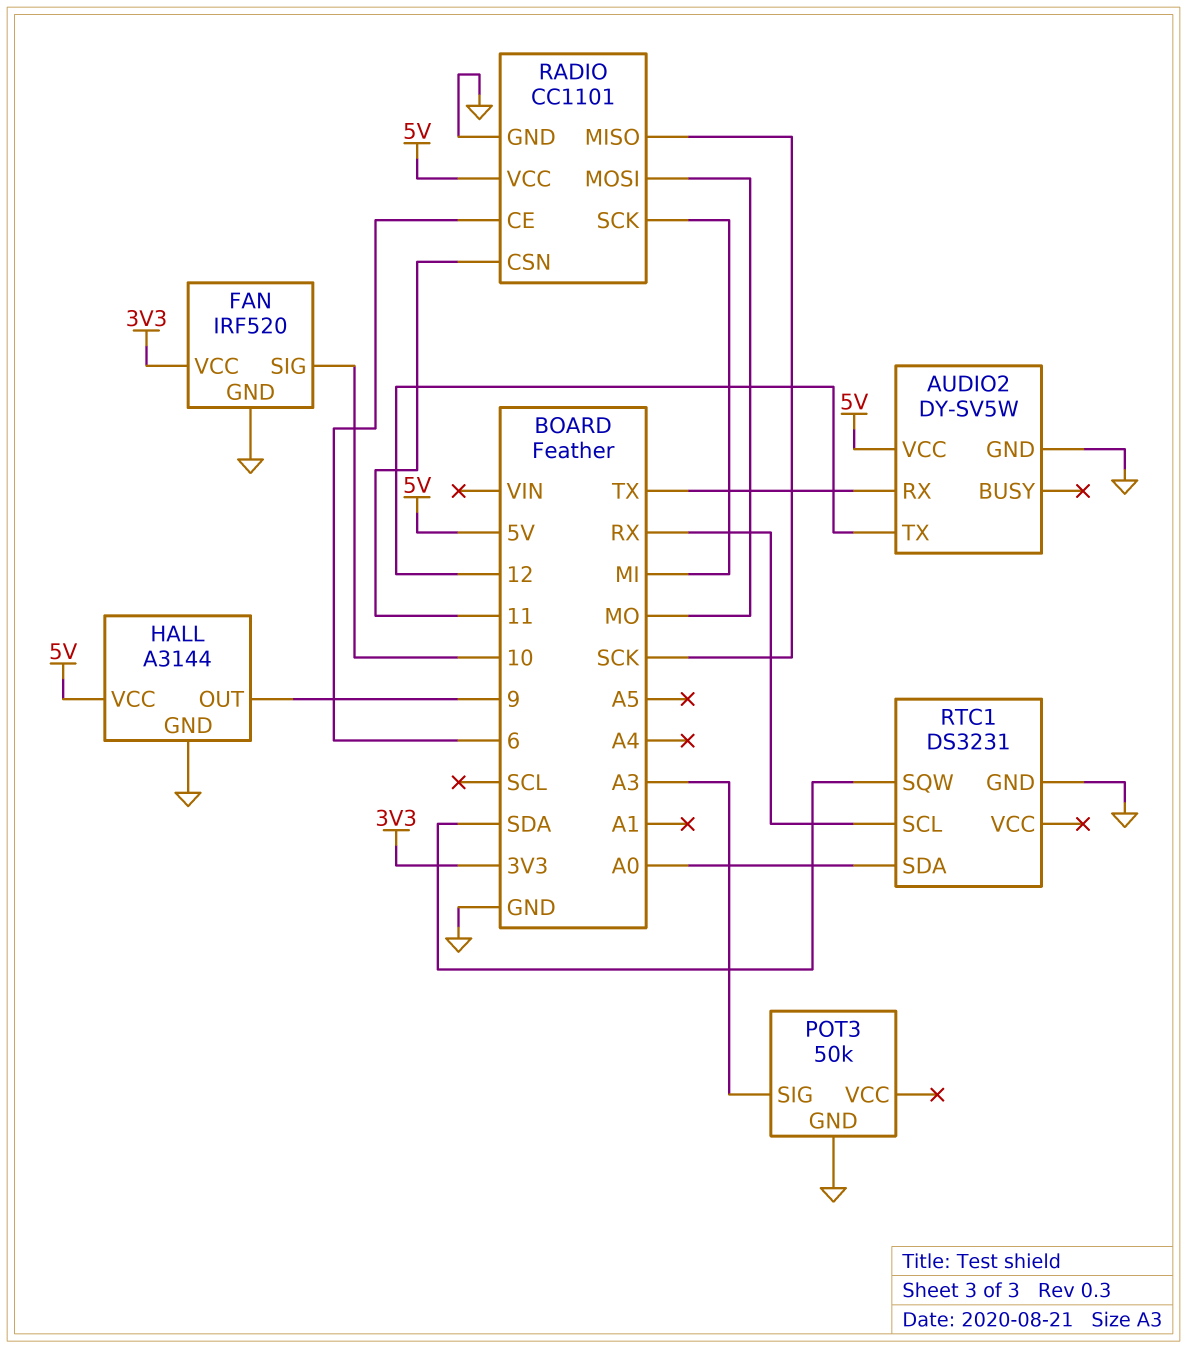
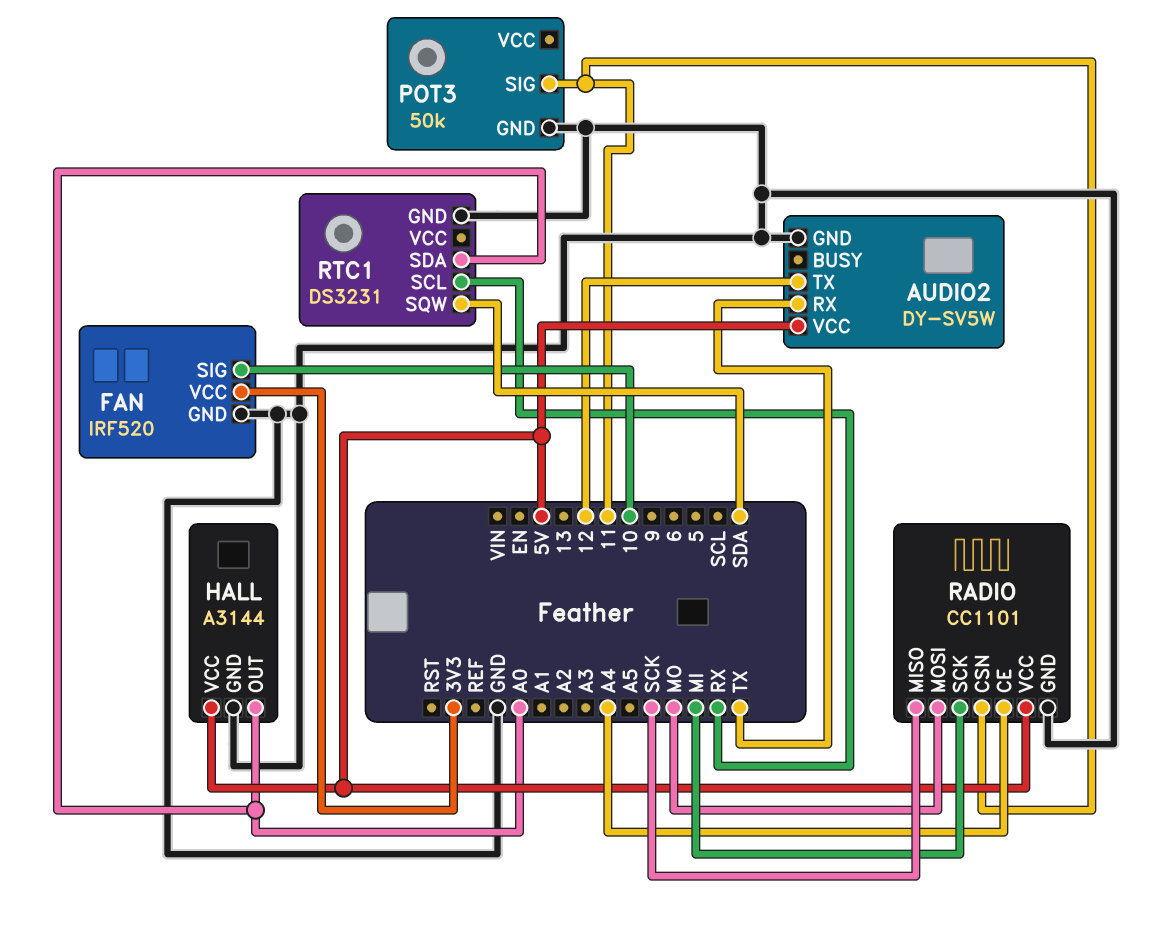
HALL pin OUT: 9 -> A0
POT3 pin SIG: A3 -> 11
RADIO pin CE: 6 -> A4

